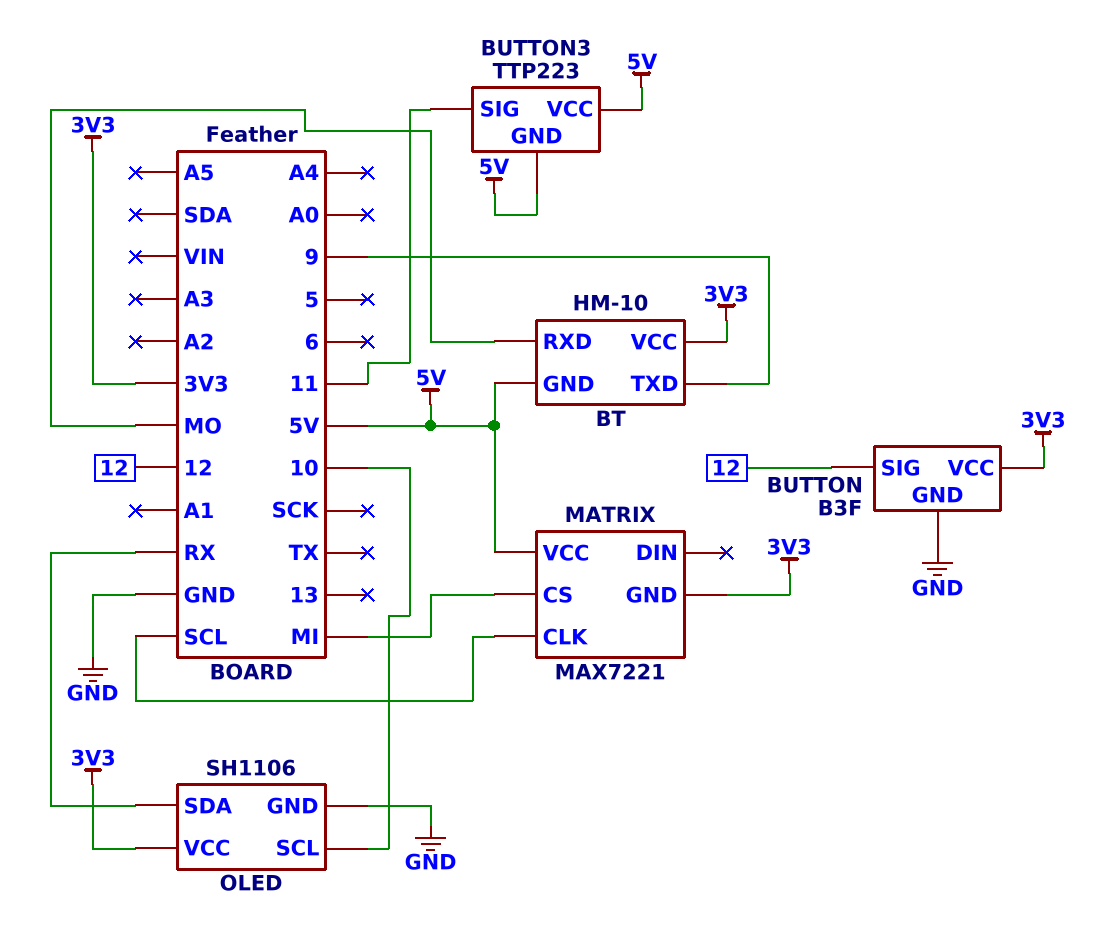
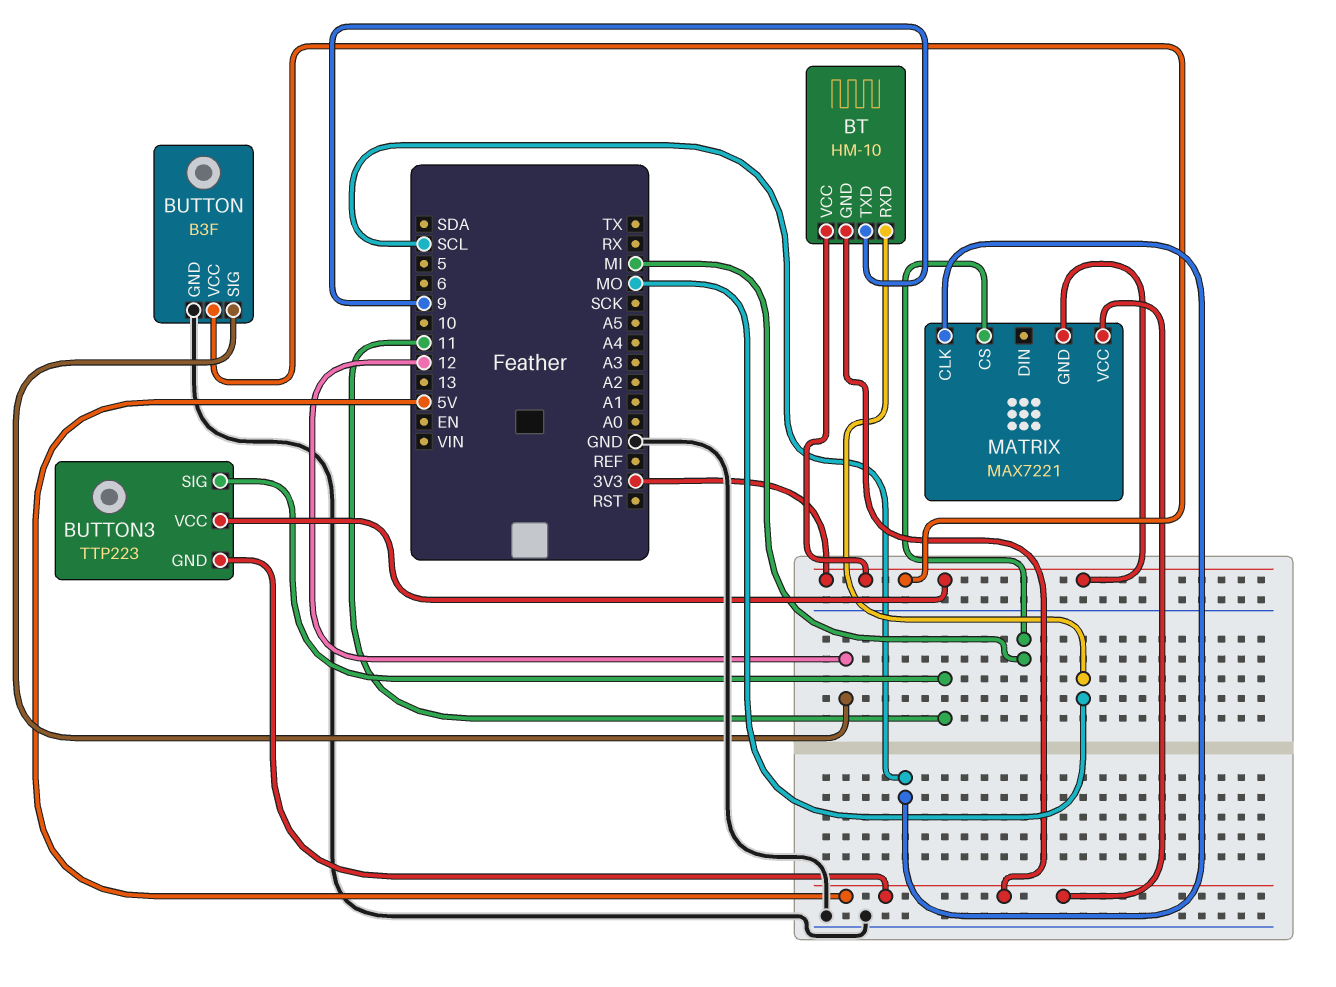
BUTTON3 pin VCC: 5V -> 3V3
OLED: SH1106 -> none
OLED pin GND: GND -> none
OLED pin SCL: 10 -> none
OLED pin SDA: RX -> none
OLED pin VCC: 3V3 -> none

